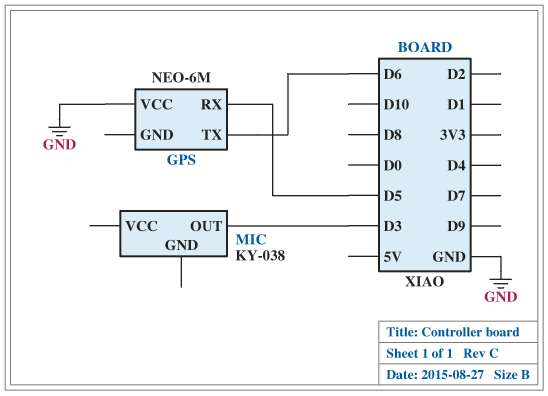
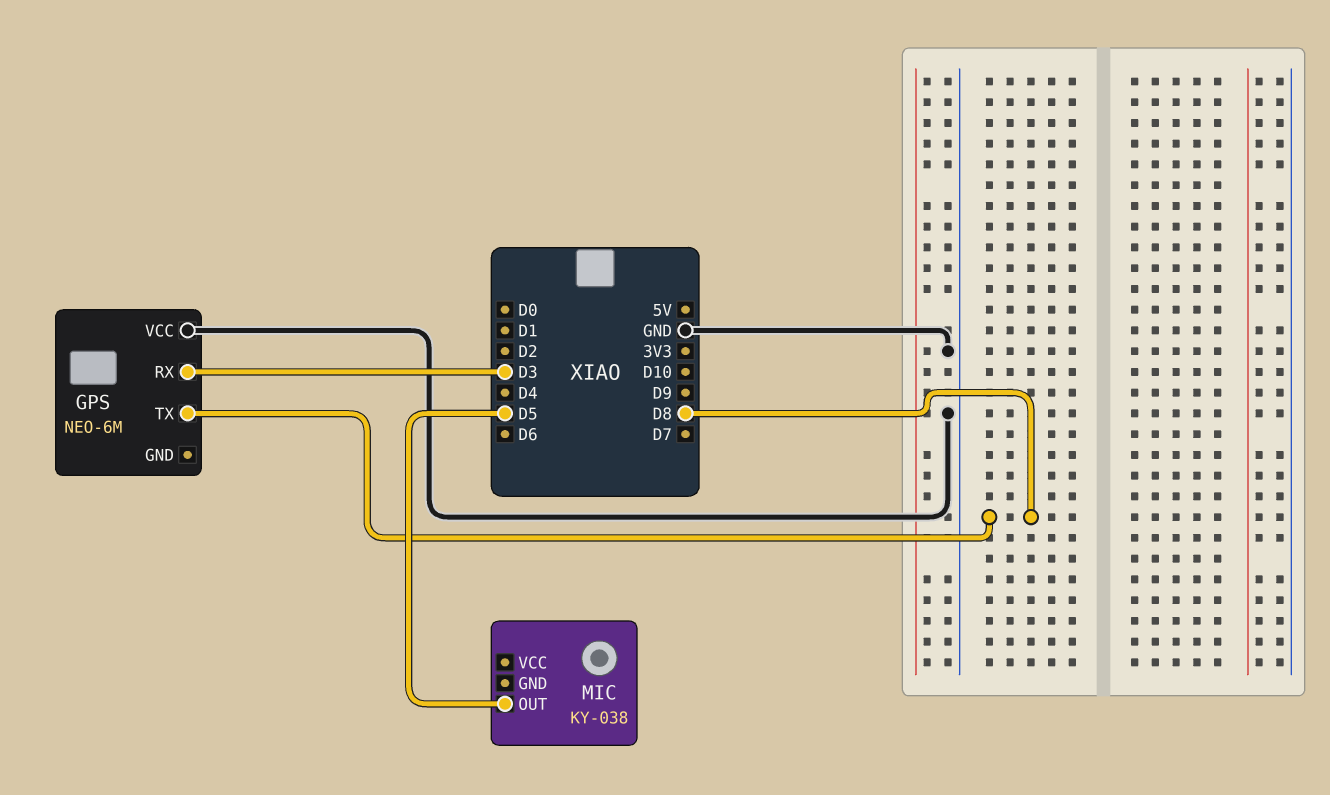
GPS pin RX: D5 -> D3
GPS pin TX: D6 -> D8
MIC pin OUT: D3 -> D5

